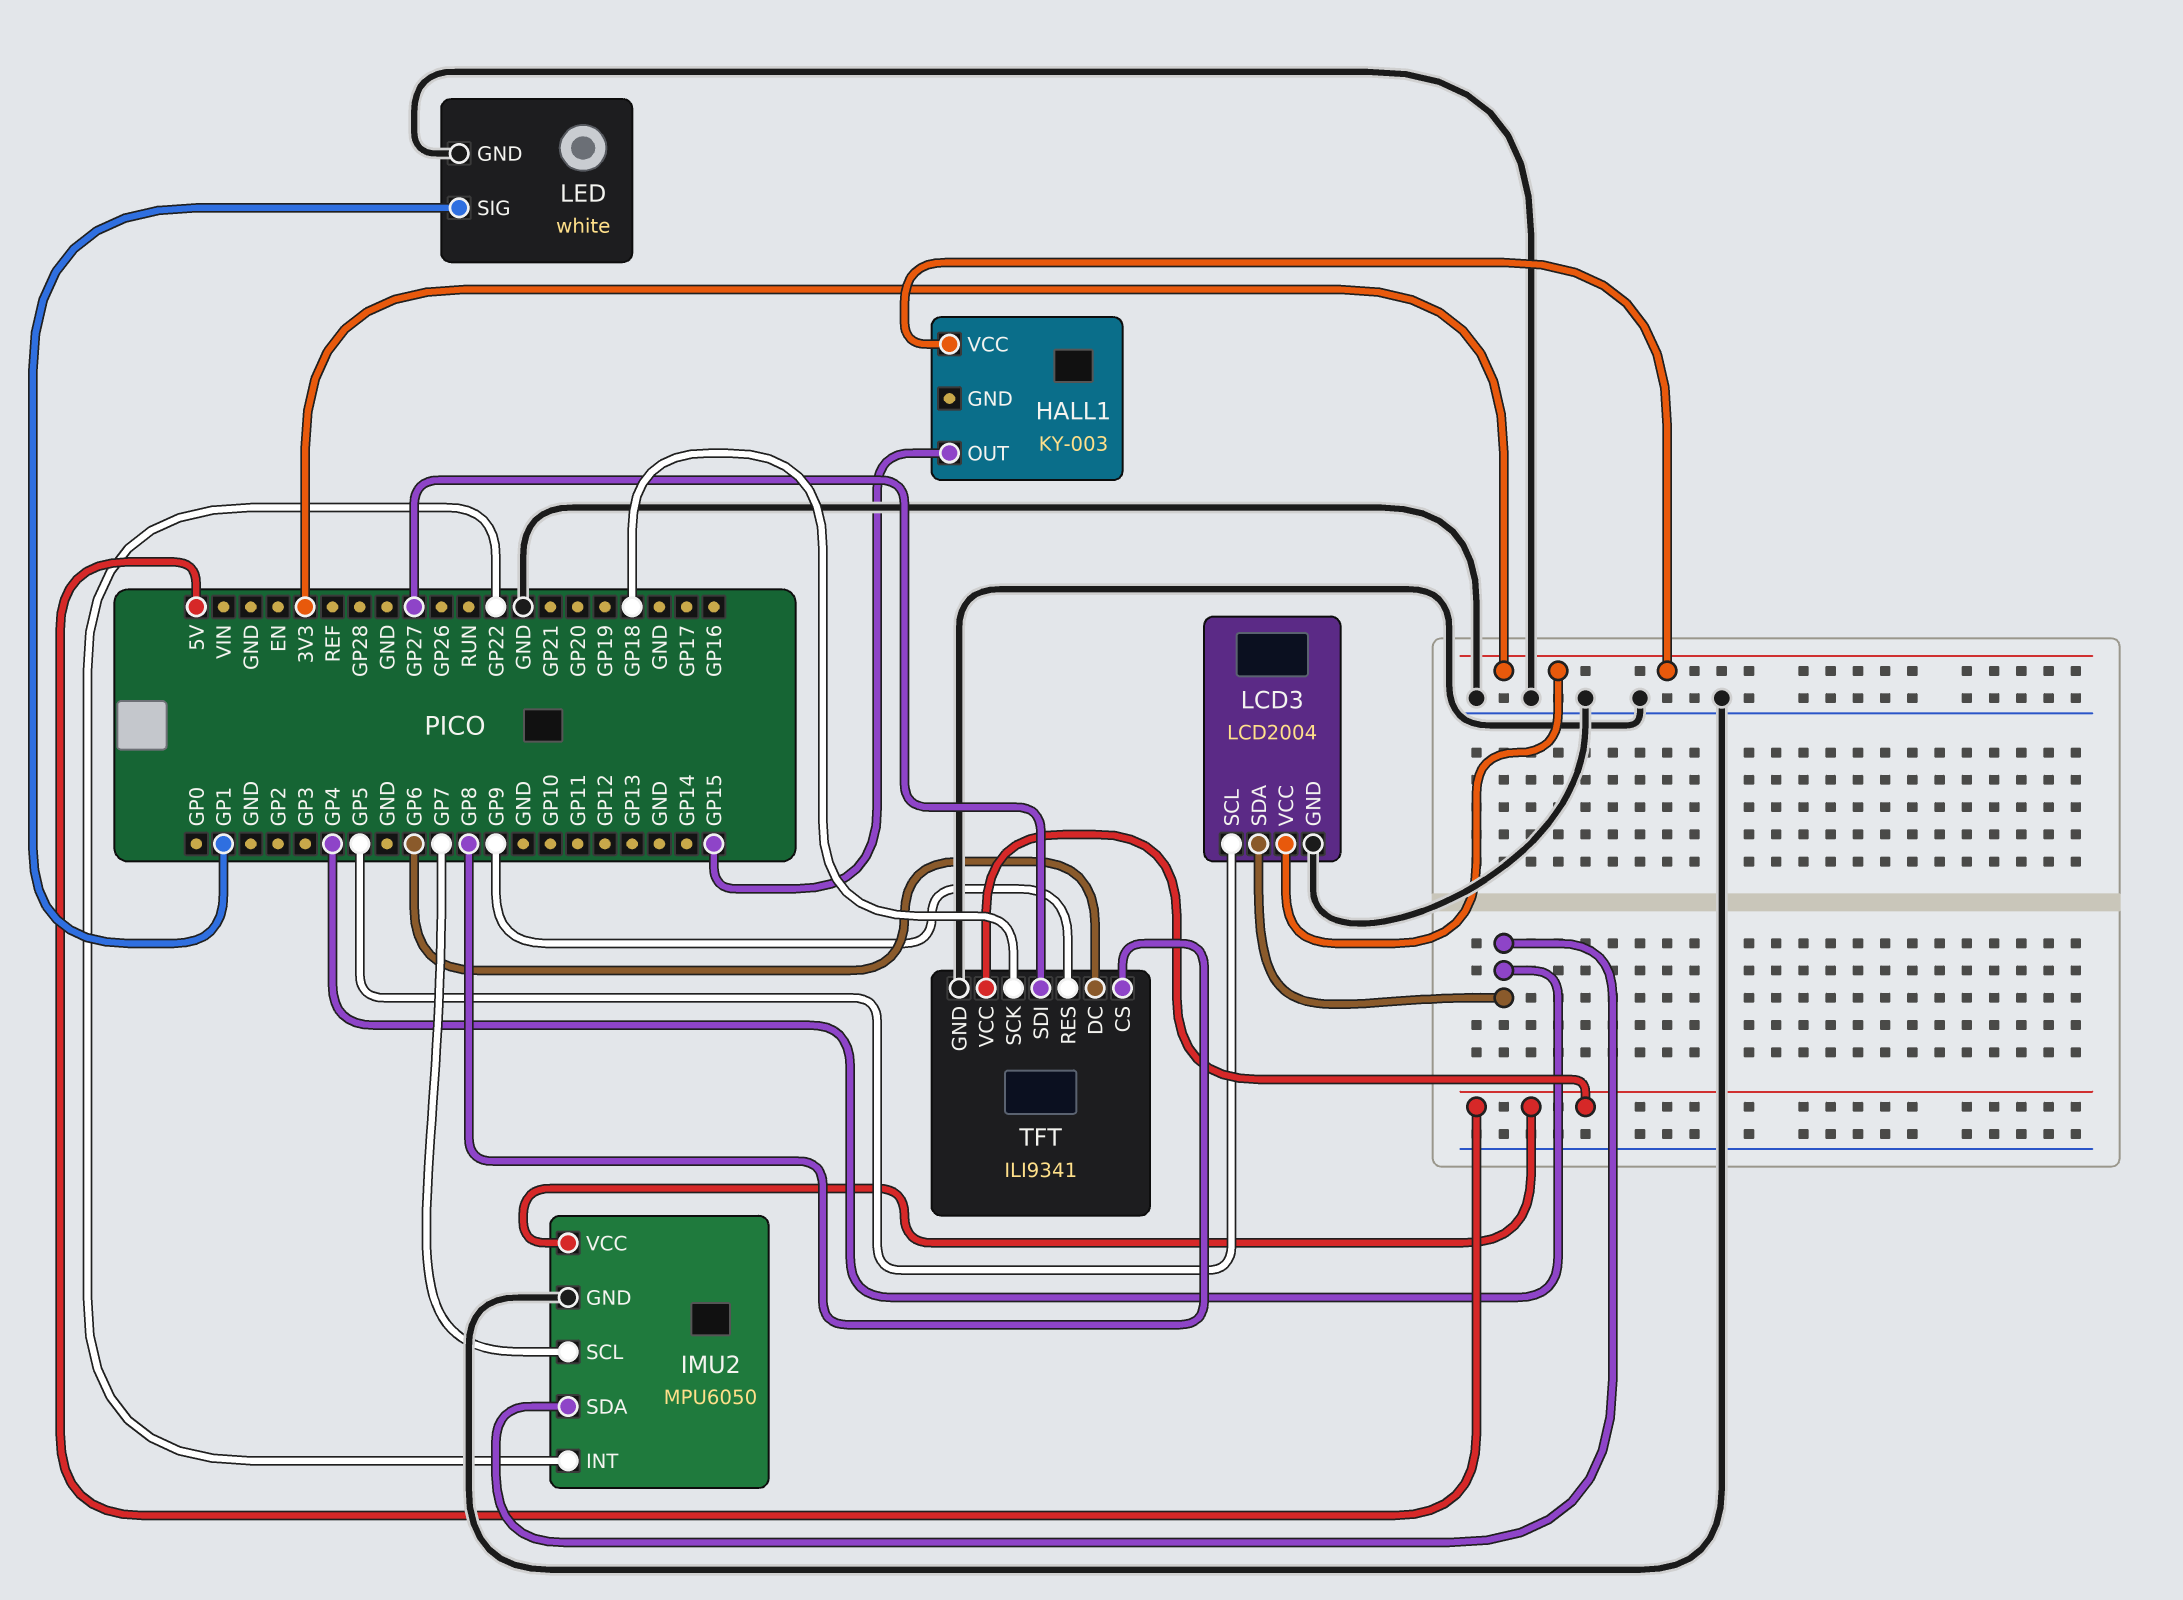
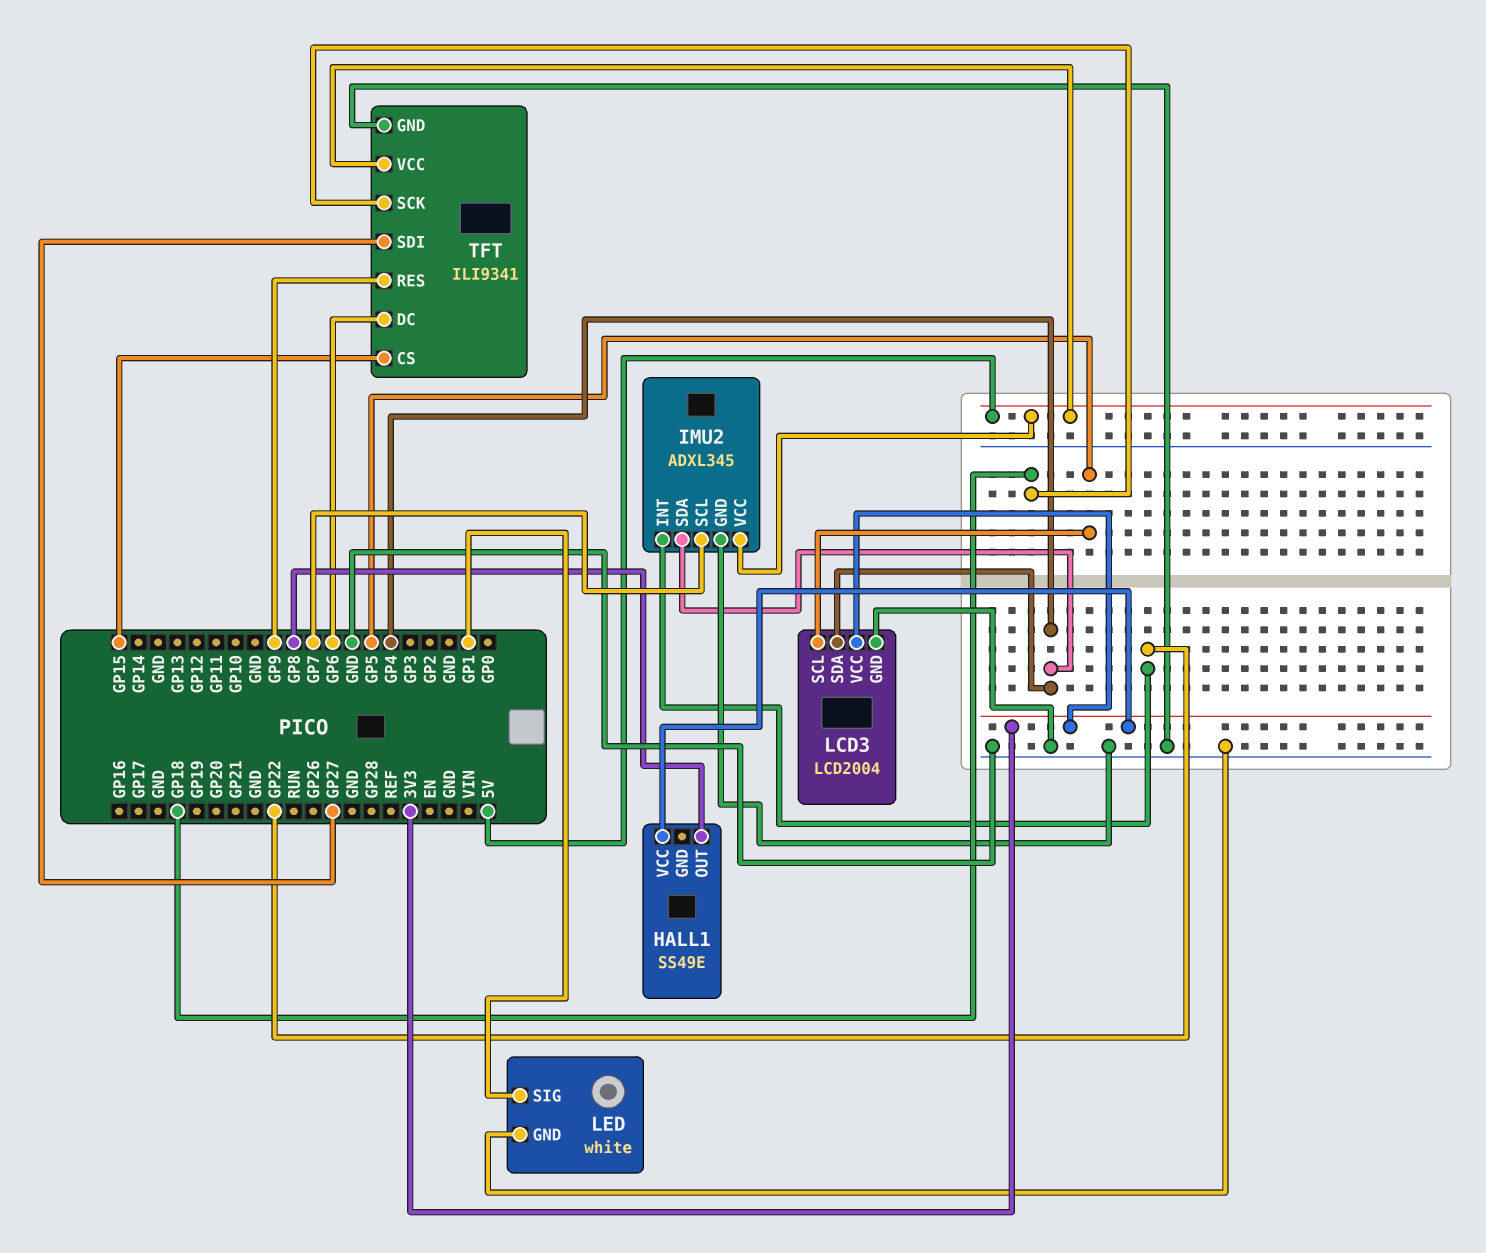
HALL1: KY-003 -> SS49E
HALL1 pin OUT: GP15 -> GP8
IMU2: MPU6050 -> ADXL345
TFT pin CS: GP8 -> GP15

